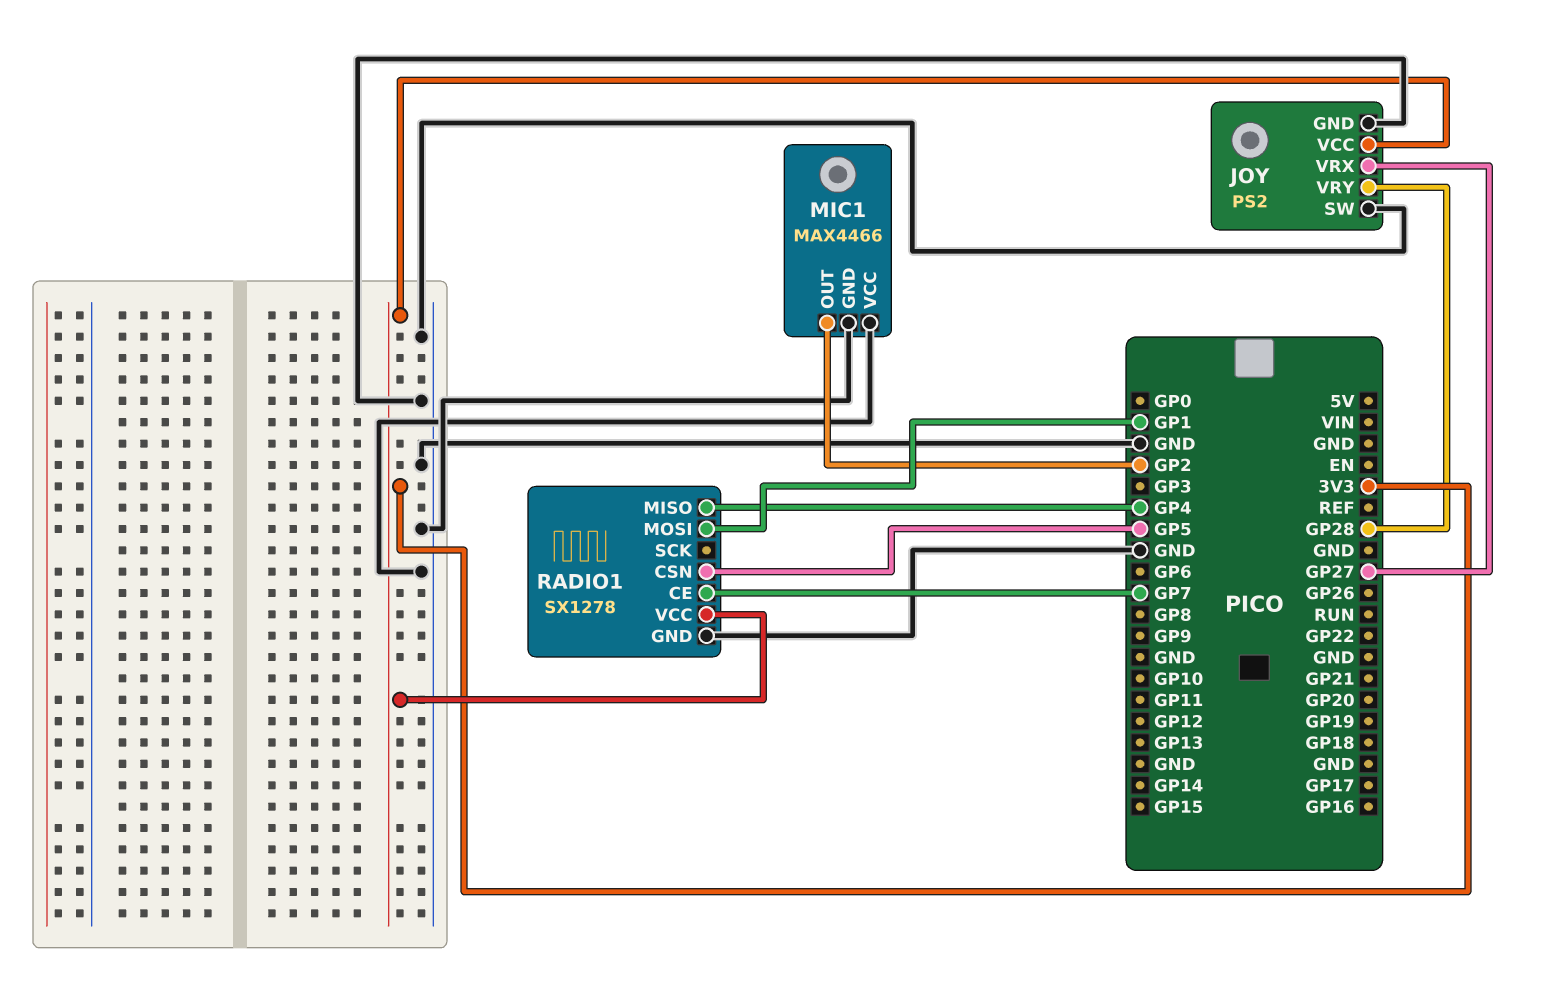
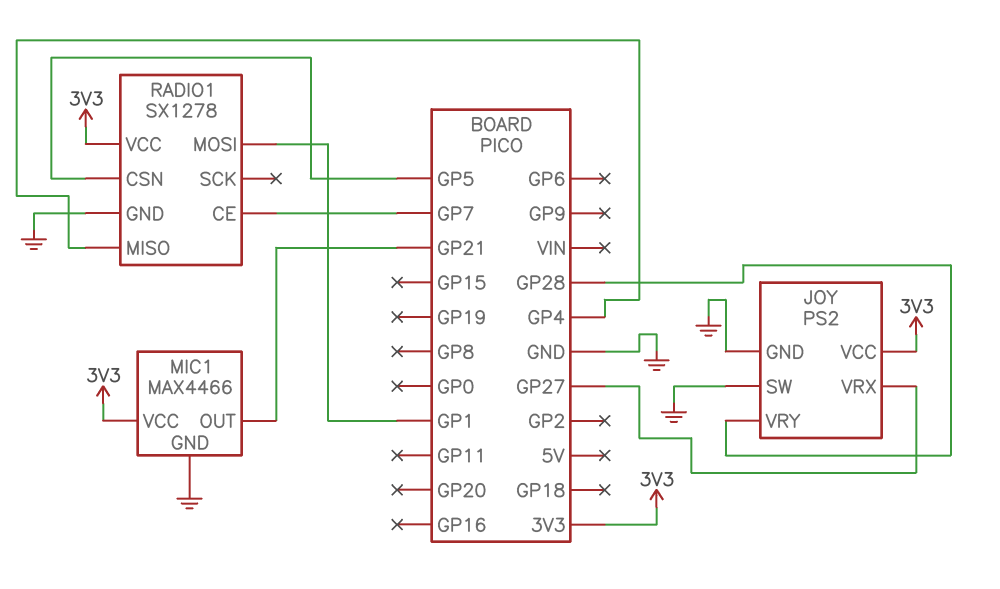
MIC1 pin OUT: GP2 -> GP21
MIC1 pin VCC: GND -> 3V3

